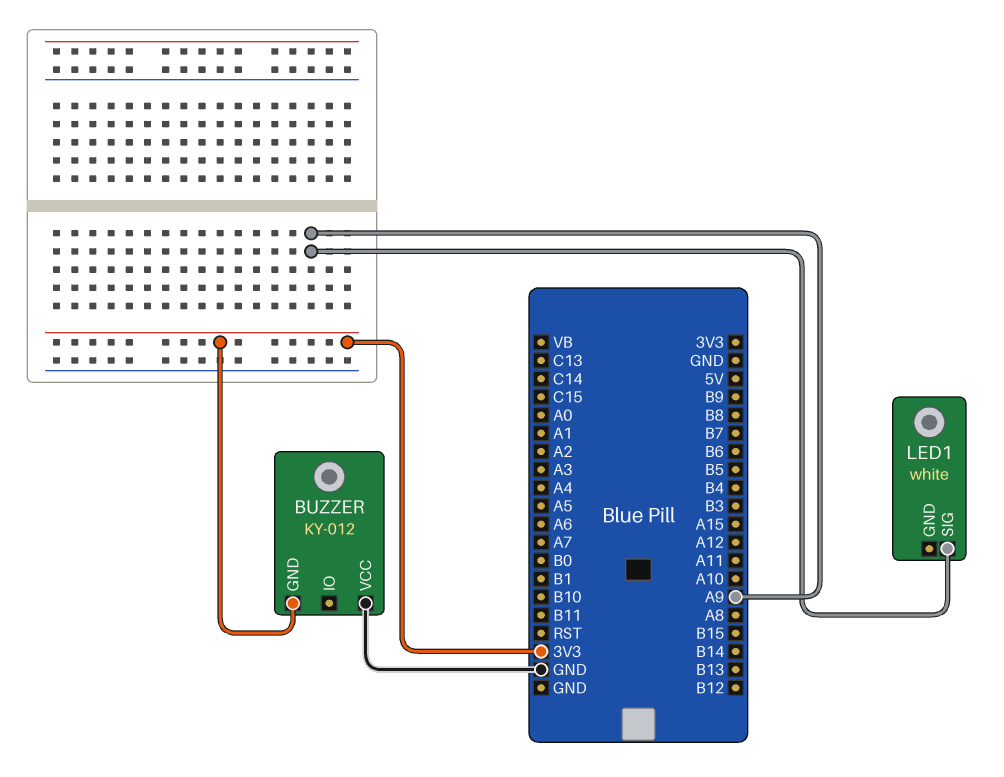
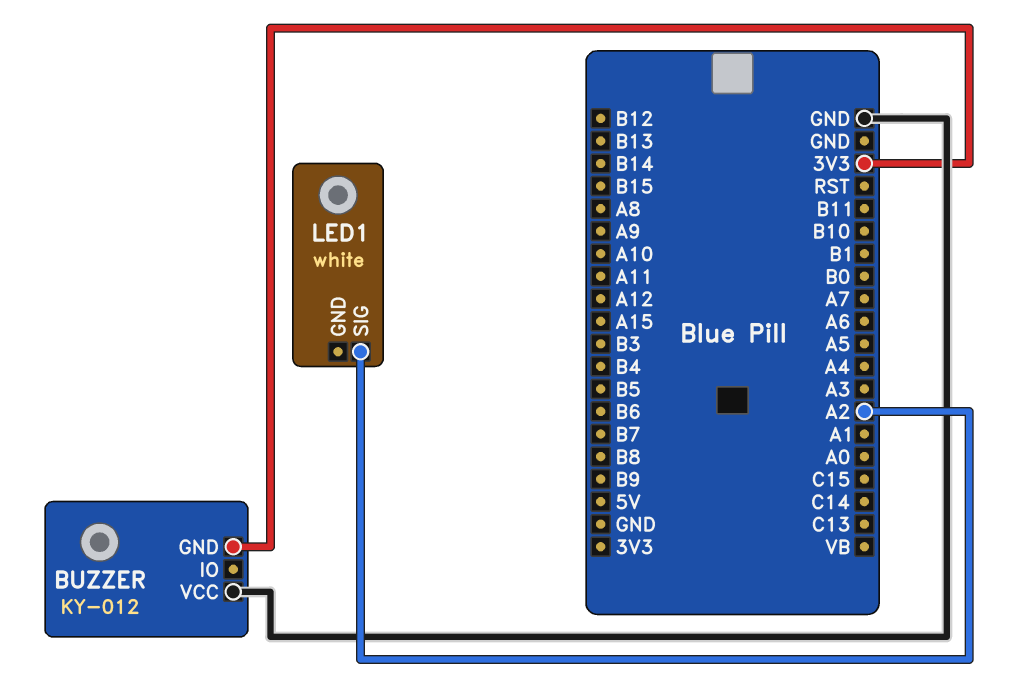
LED1 pin SIG: A9 -> A2

